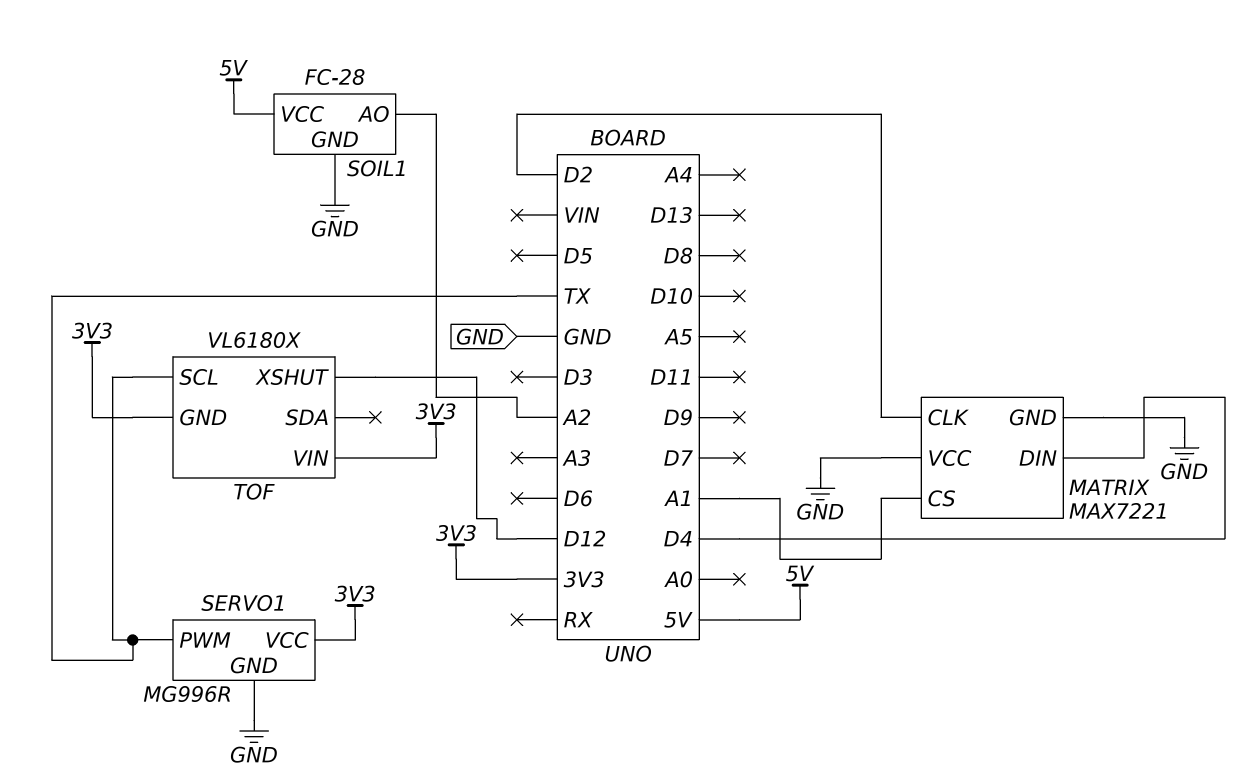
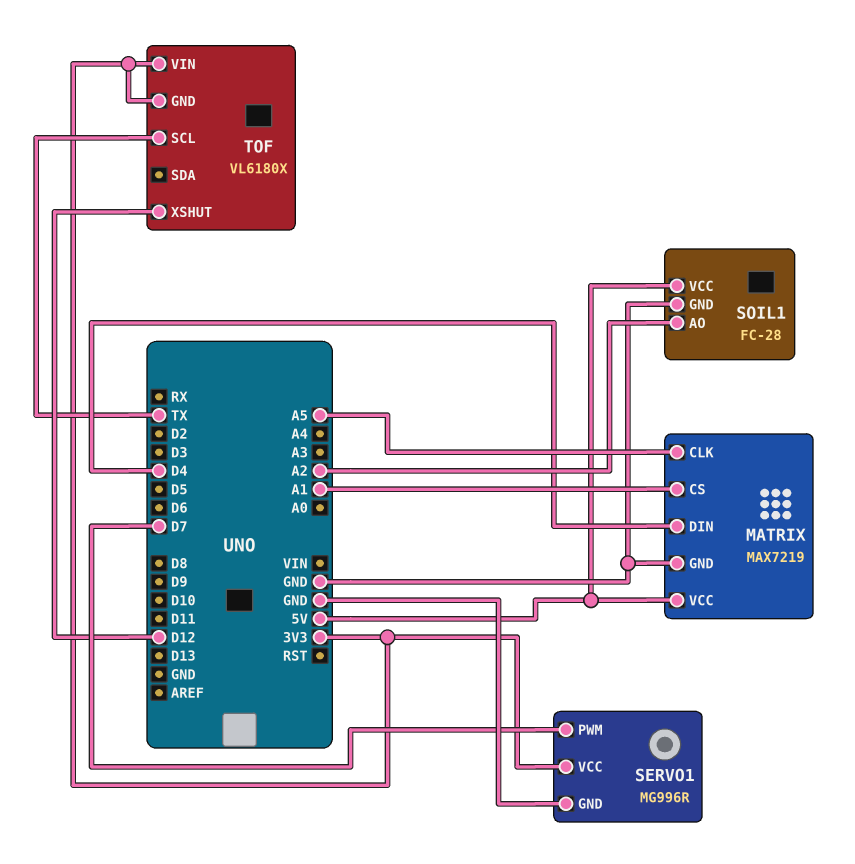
MATRIX: MAX7221 -> MAX7219
MATRIX pin CLK: D2 -> A5
MATRIX pin VCC: GND -> 5V
SERVO1 pin PWM: TX -> D7

